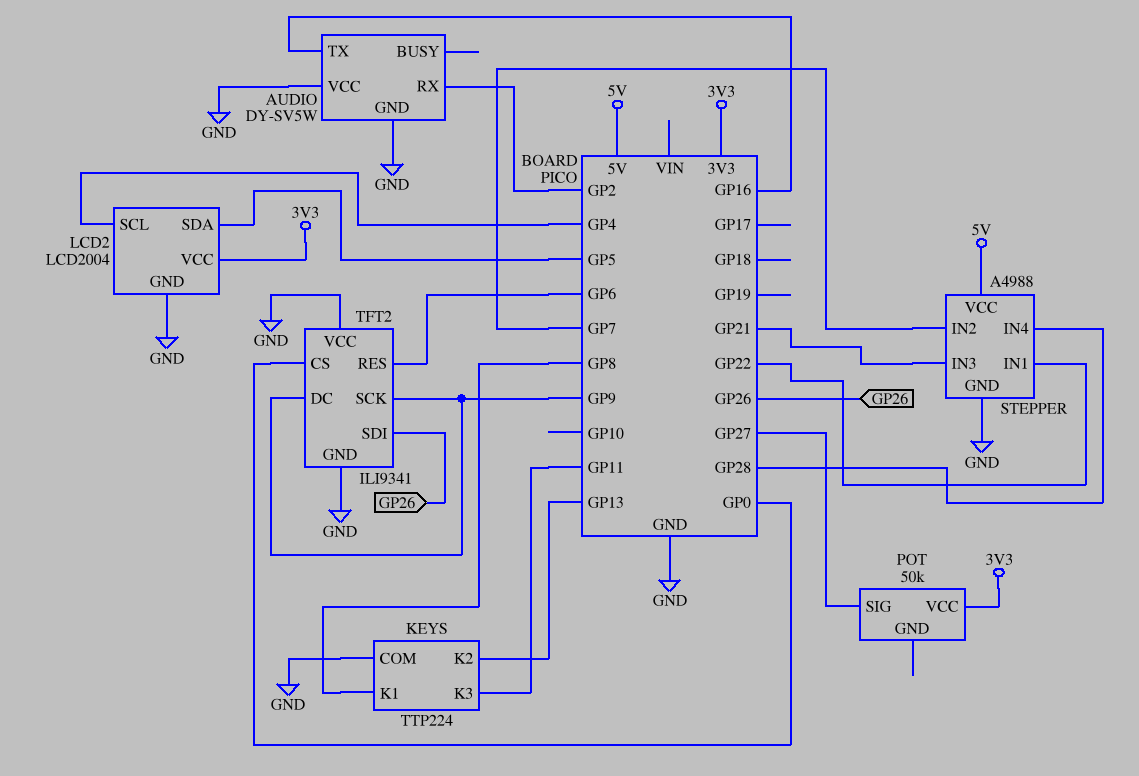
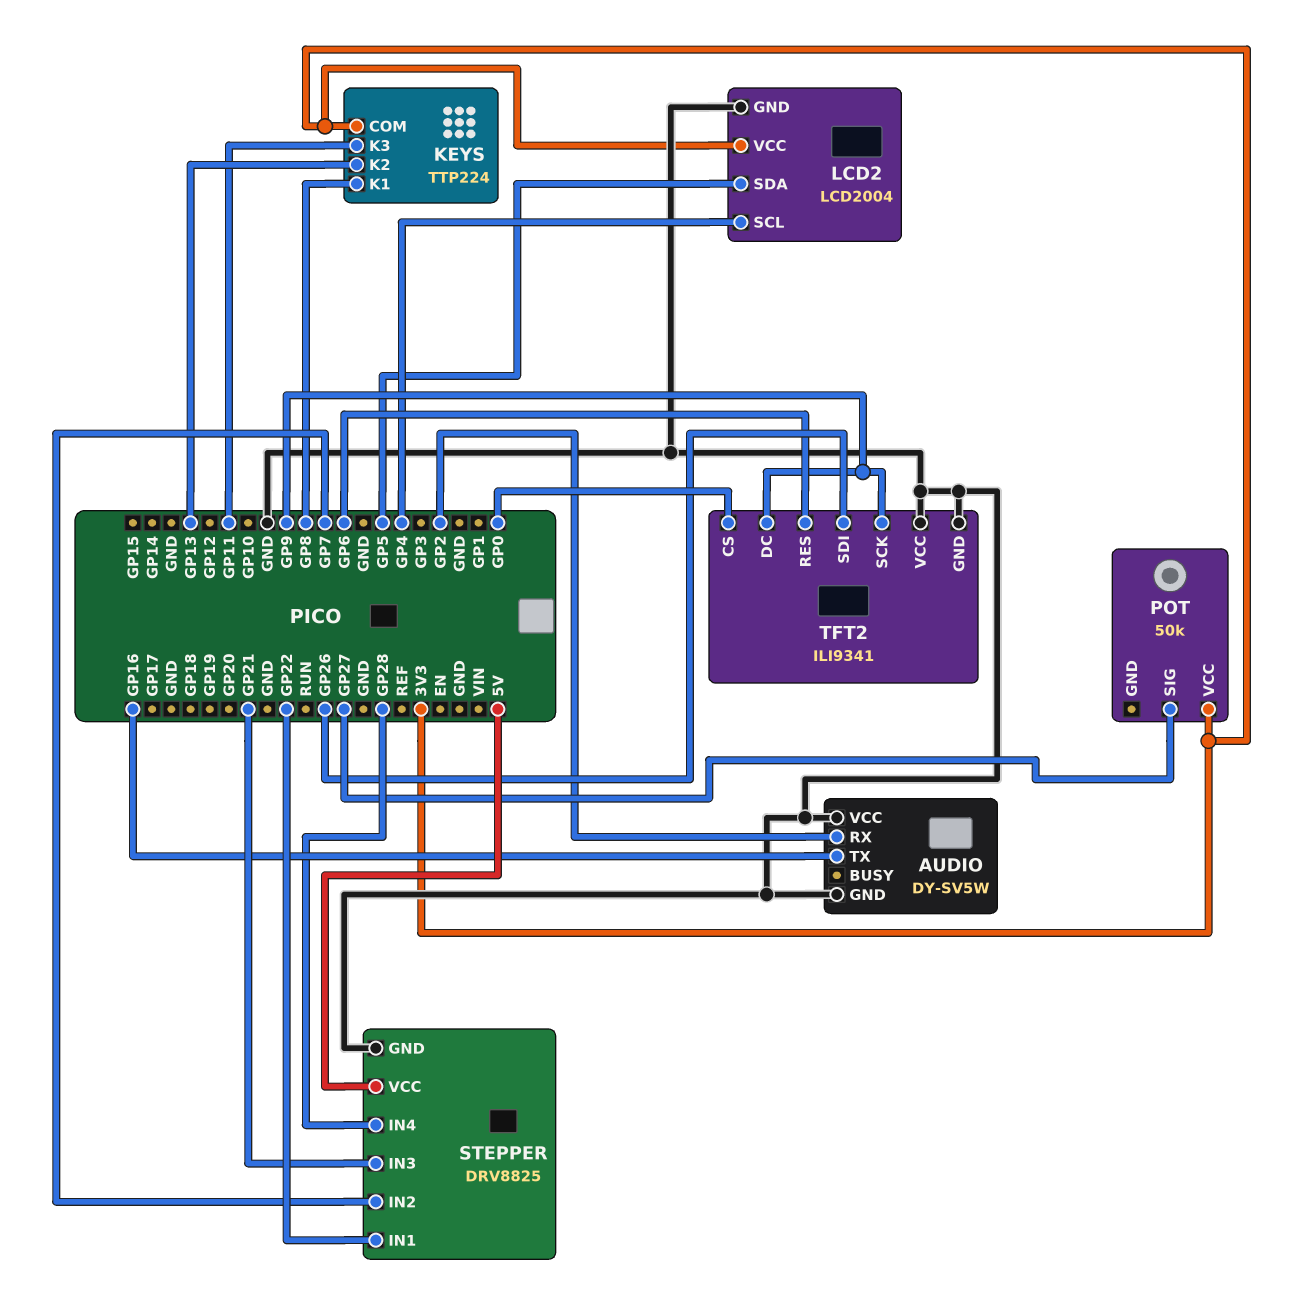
KEYS pin COM: GND -> 3V3
STEPPER: A4988 -> DRV8825

